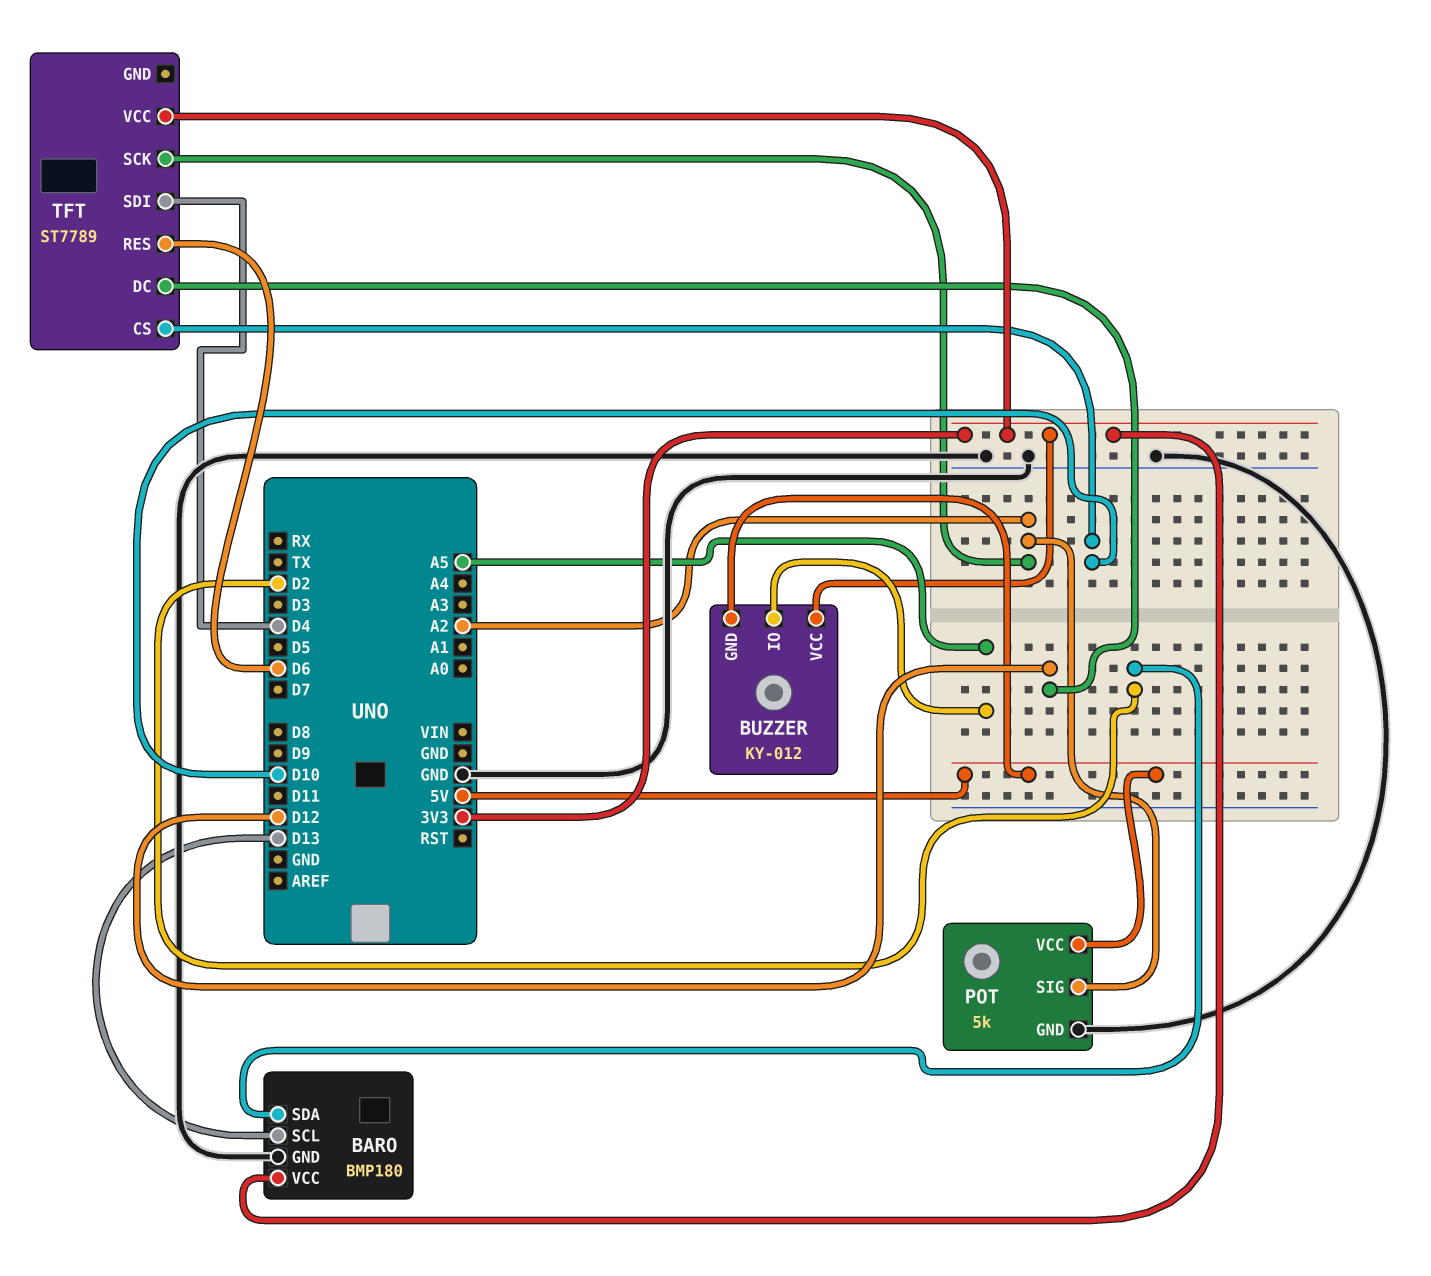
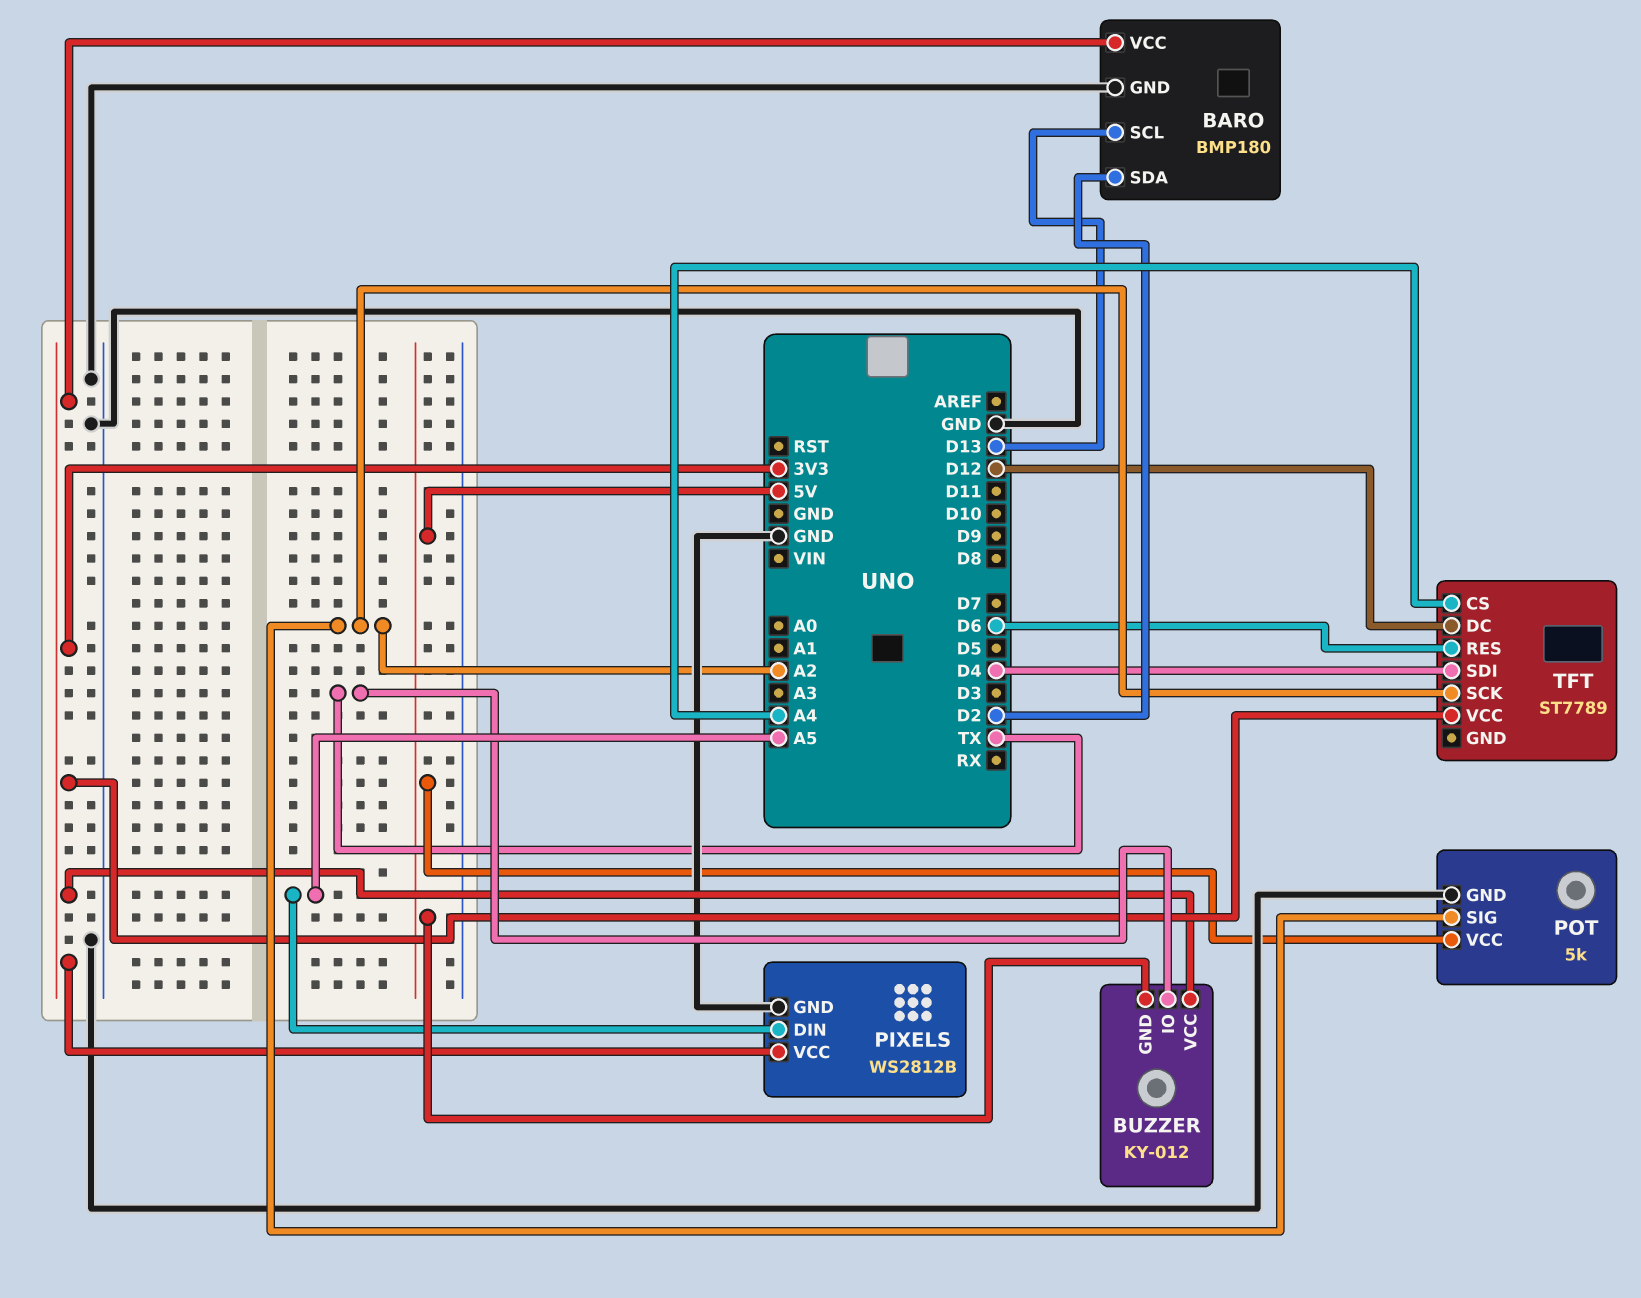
BUZZER pin IO: A5 -> TX
PIXELS: none -> WS2812B
PIXELS pin DIN: none -> A5
PIXELS pin GND: none -> GND
PIXELS pin VCC: none -> 3V3
TFT pin CS: D10 -> A4

